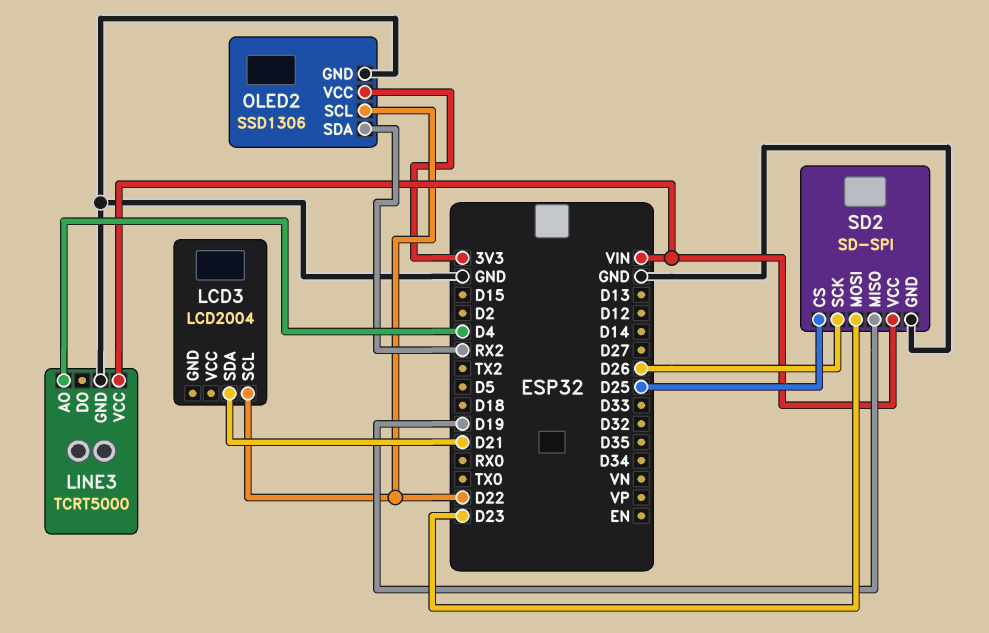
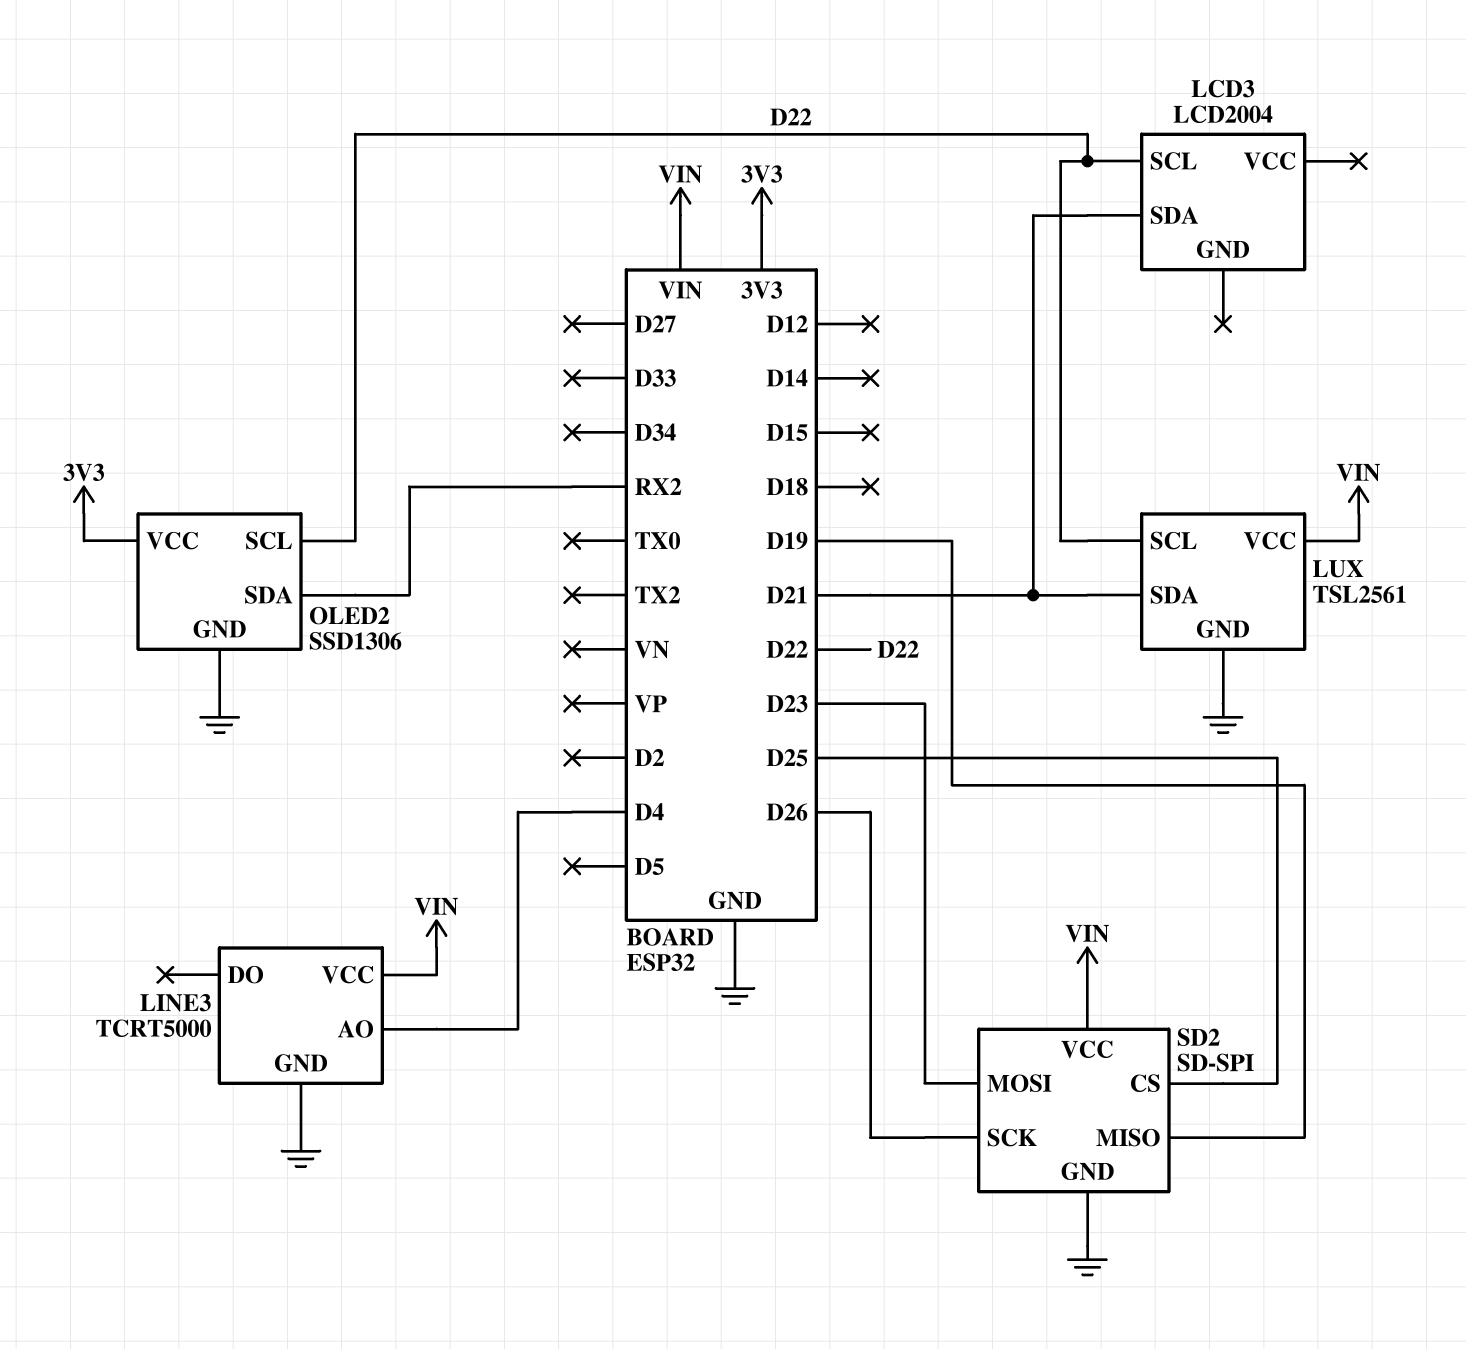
LUX: none -> TSL2561
LUX pin GND: none -> GND
LUX pin SCL: none -> D22
LUX pin SDA: none -> D21
LUX pin VCC: none -> VIN

